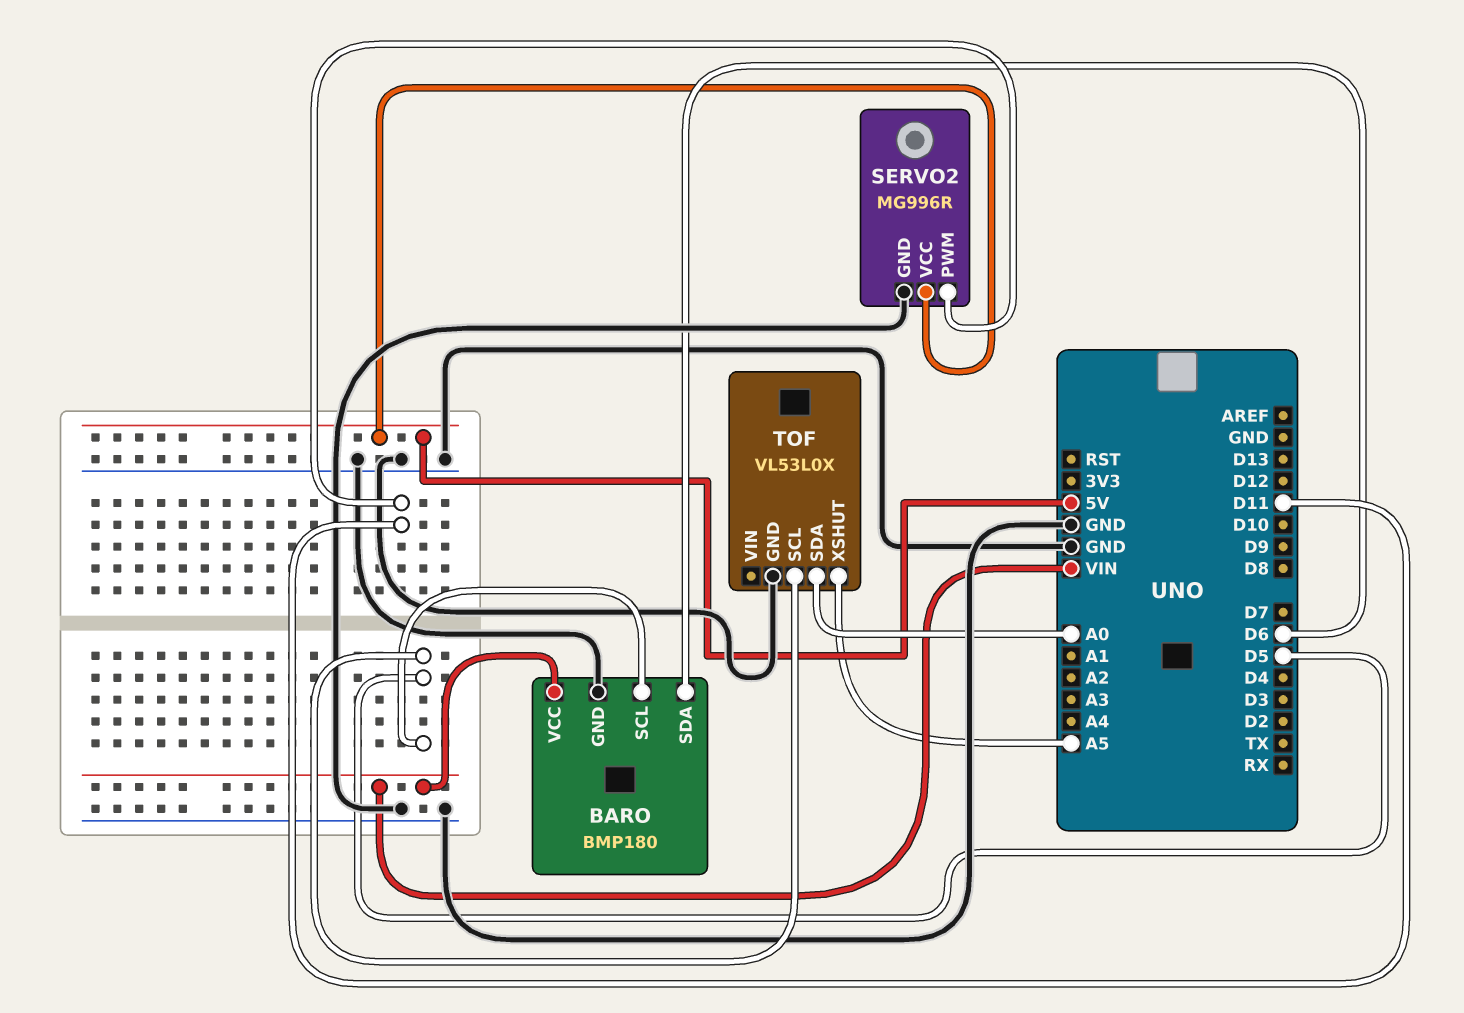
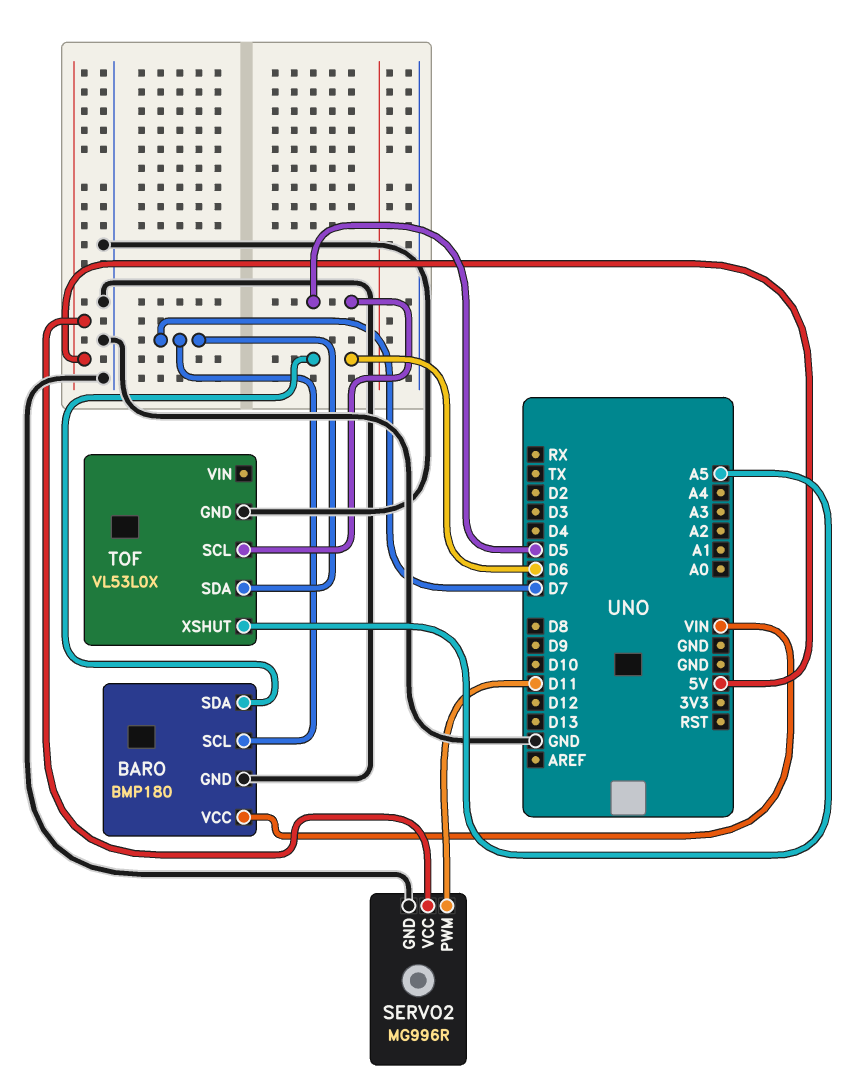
BARO pin SCL: D5 -> D7
TOF pin SDA: A0 -> D7

